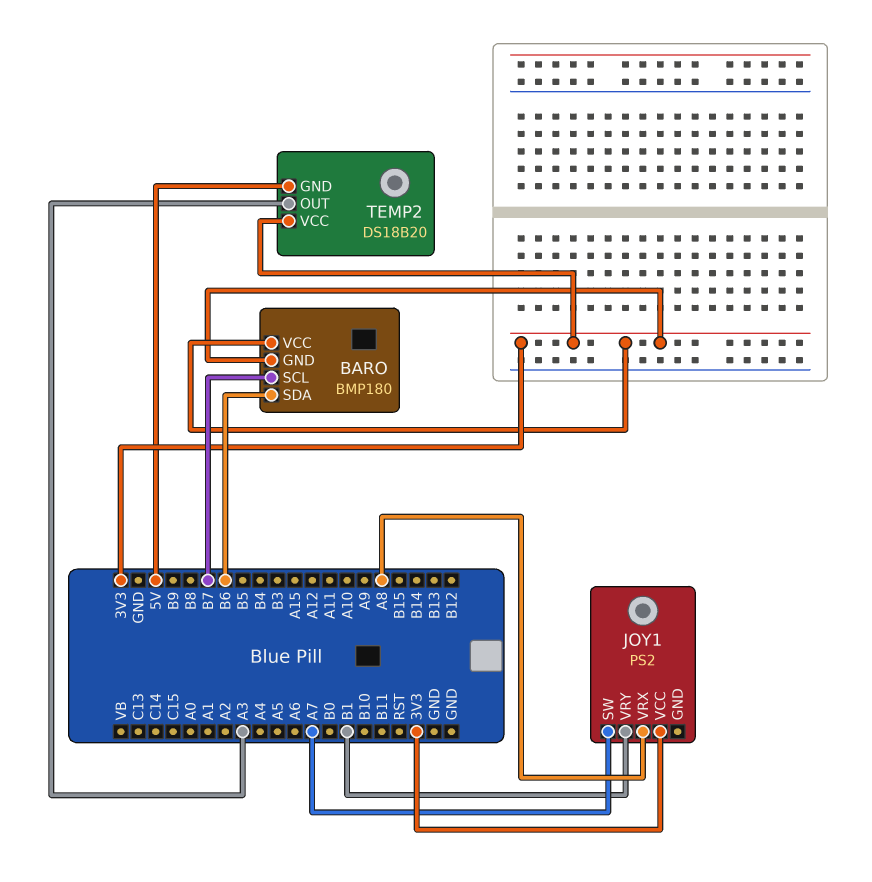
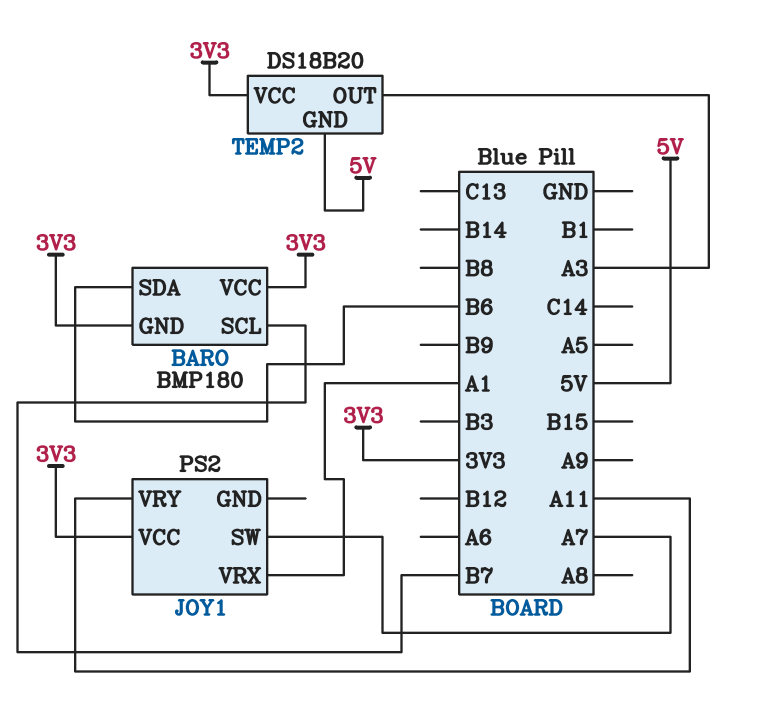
JOY1 pin VRX: A8 -> A1
JOY1 pin VRY: B1 -> A11

